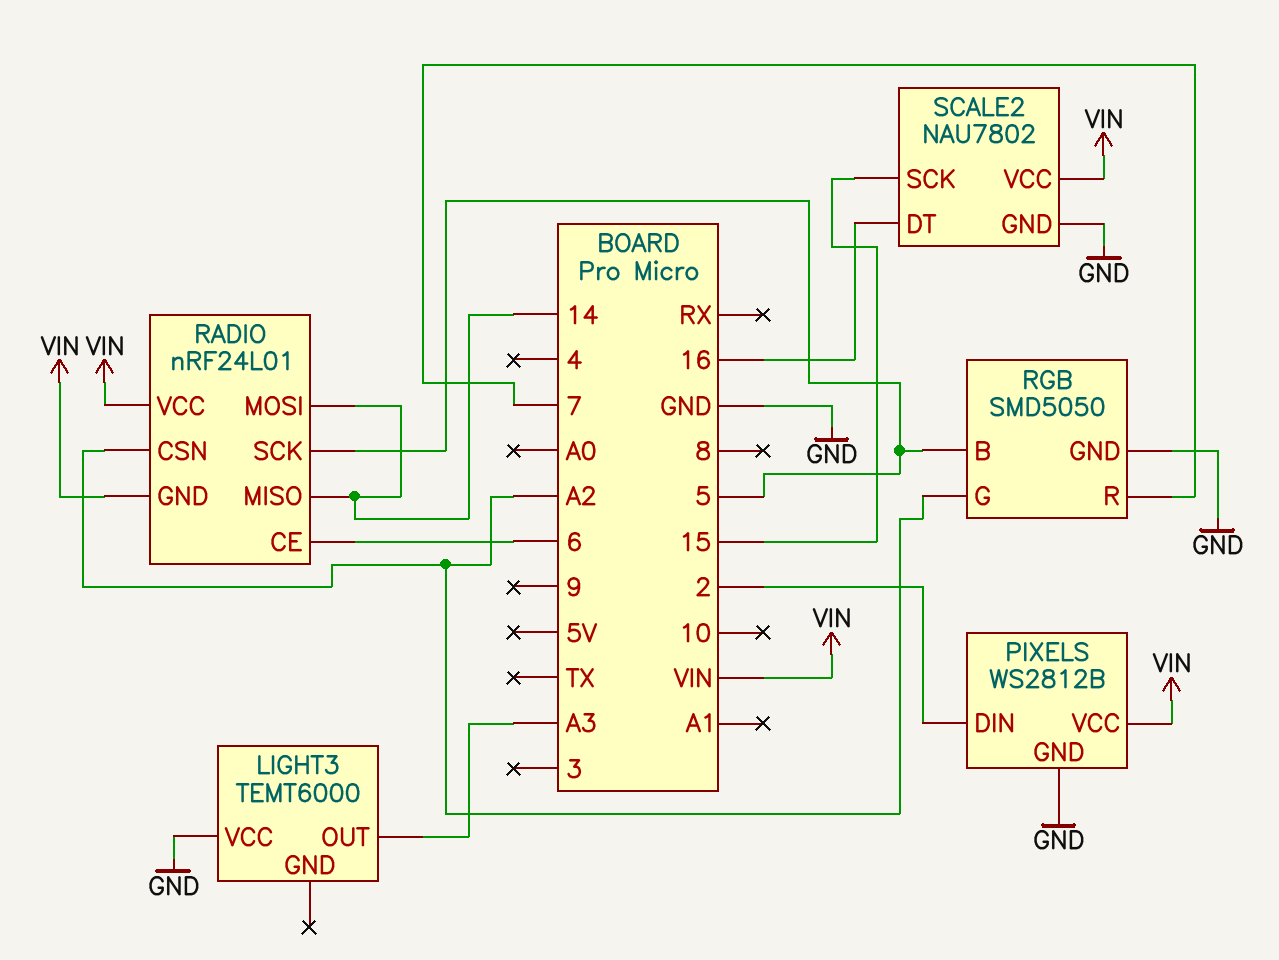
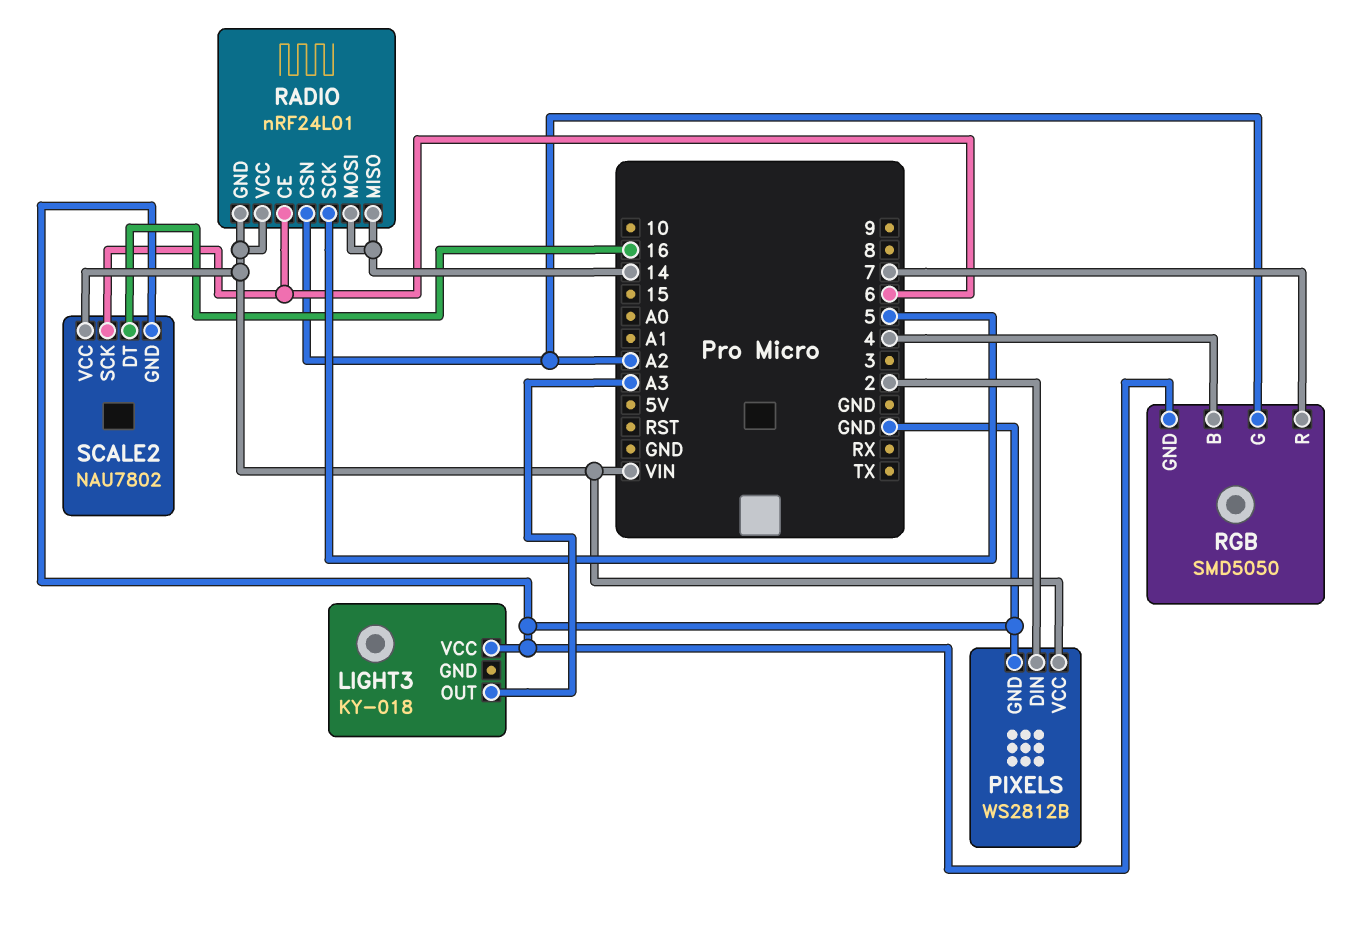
LIGHT3: TEMT6000 -> KY-018
RGB pin B: 5 -> 4
SCALE2 pin SCK: 15 -> 6

